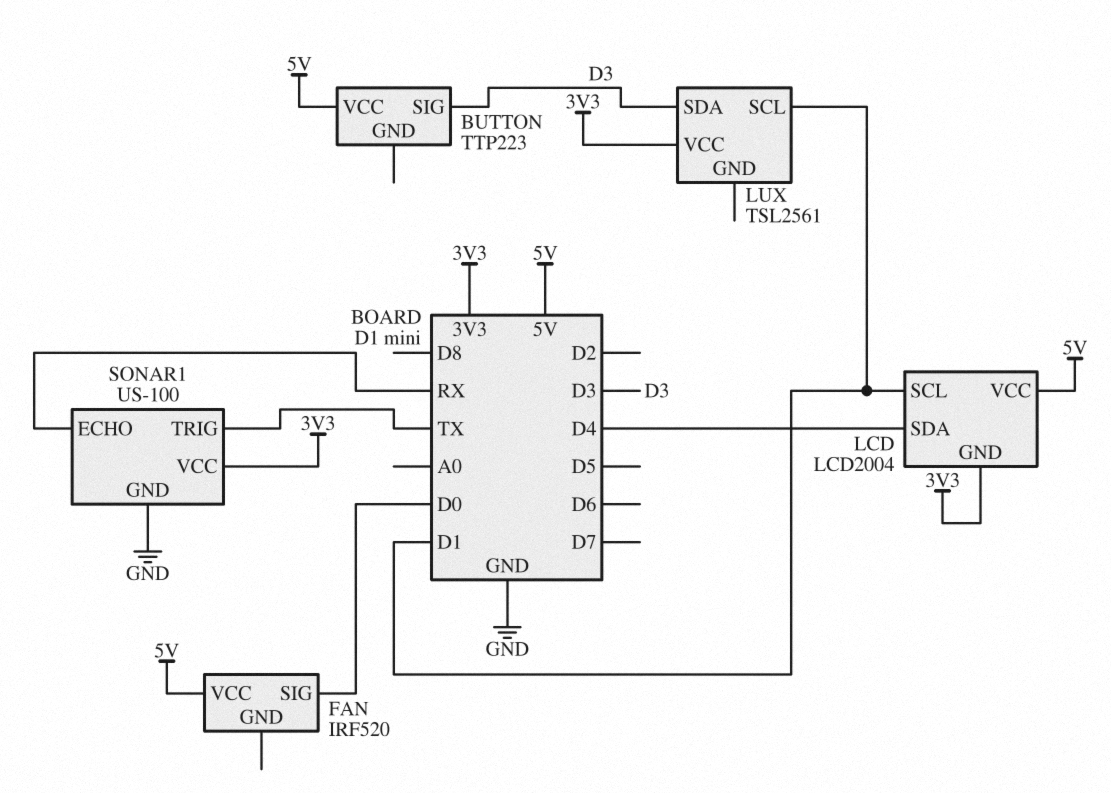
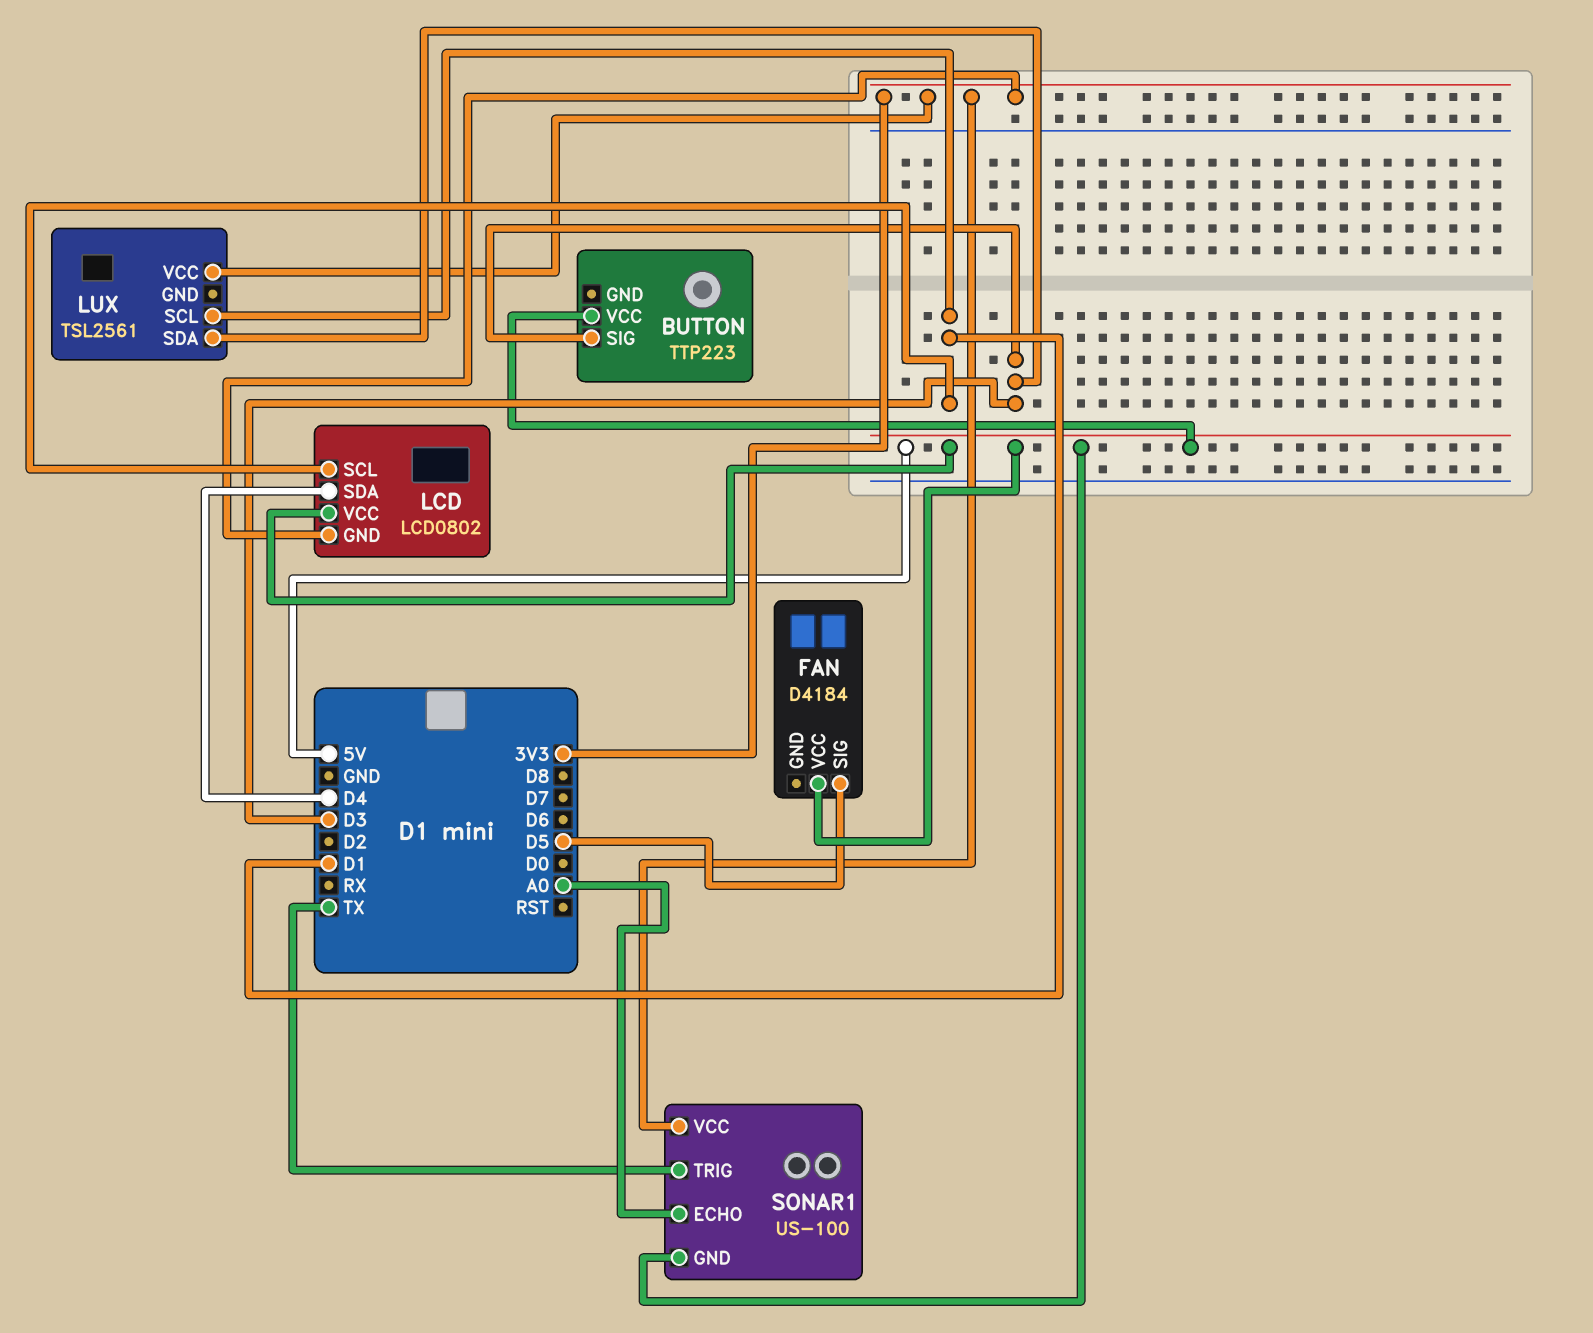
FAN: IRF520 -> D4184
FAN pin SIG: D0 -> D5
LCD: LCD2004 -> LCD0802
SONAR1 pin ECHO: RX -> A0
SONAR1 pin GND: GND -> 5V

